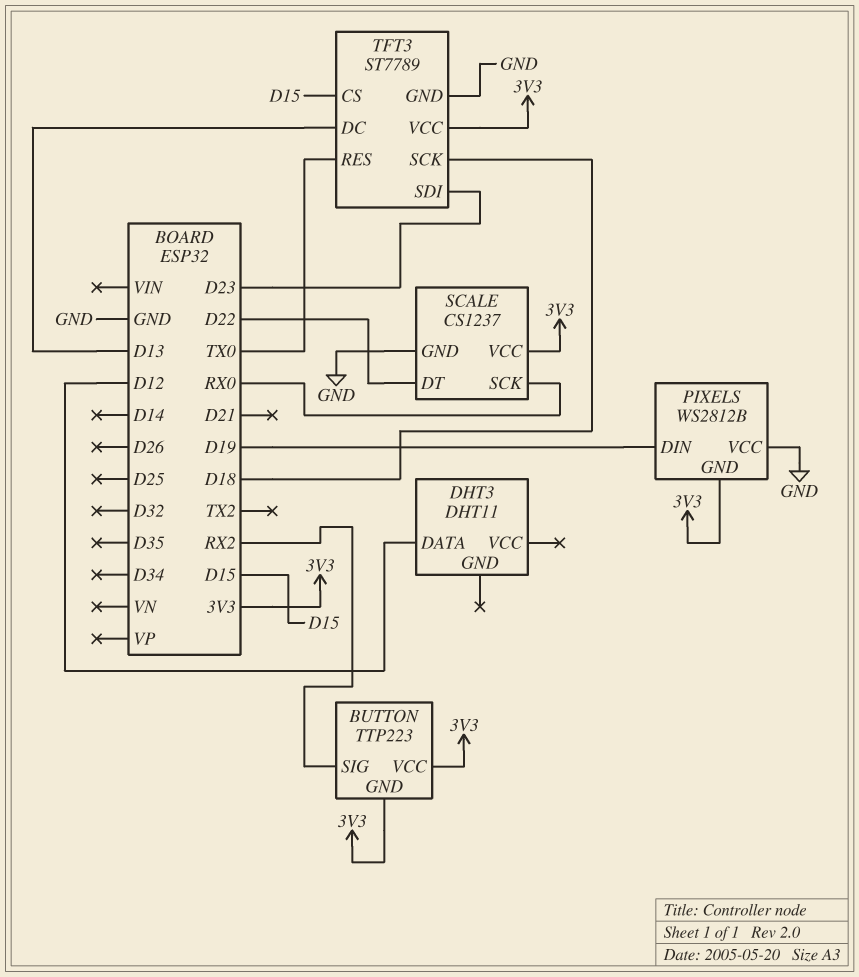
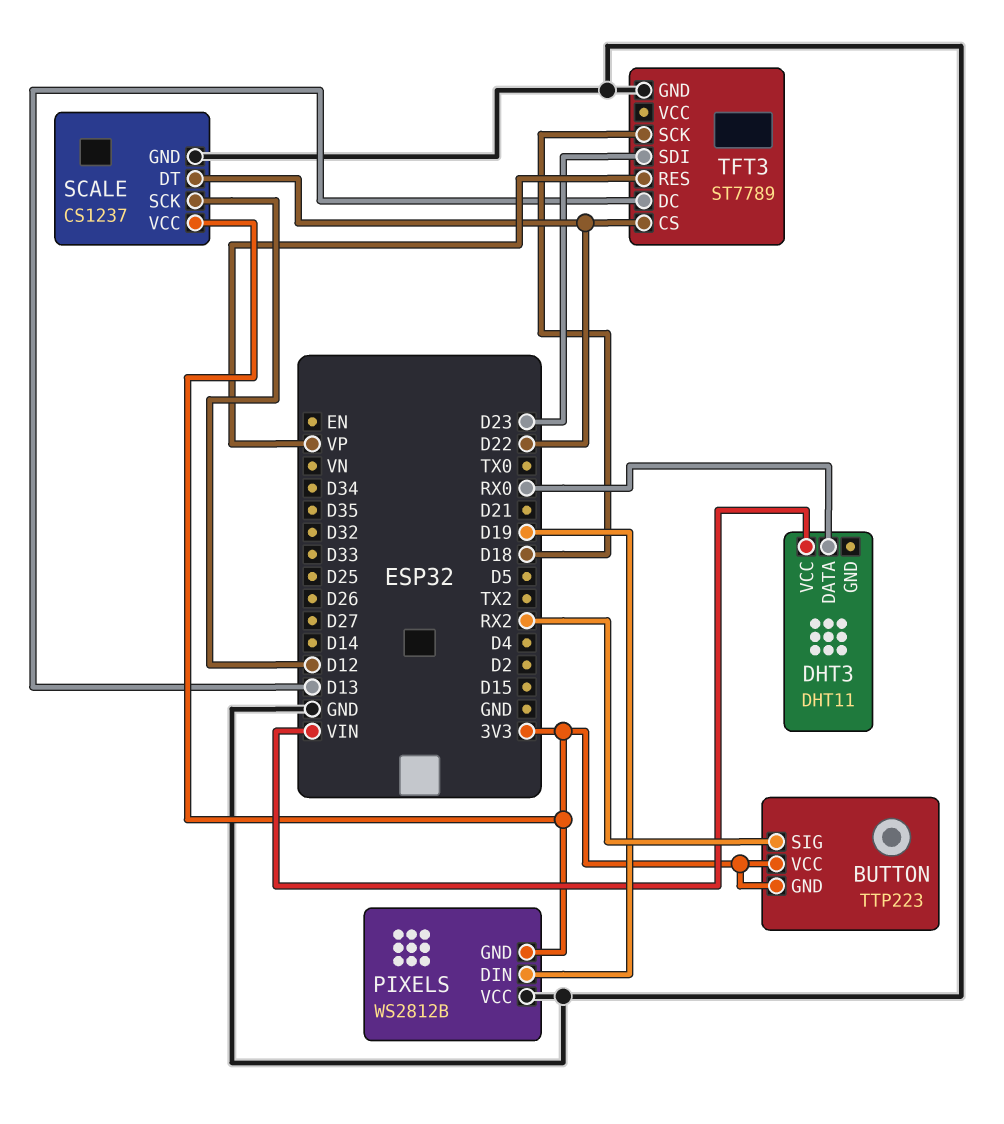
DHT3 pin DATA: D12 -> RX0
DHT3 pin VCC: none -> VIN
SCALE pin SCK: RX0 -> D12
TFT3 pin CS: D15 -> D22
TFT3 pin RES: TX0 -> VP
TFT3 pin VCC: 3V3 -> none

